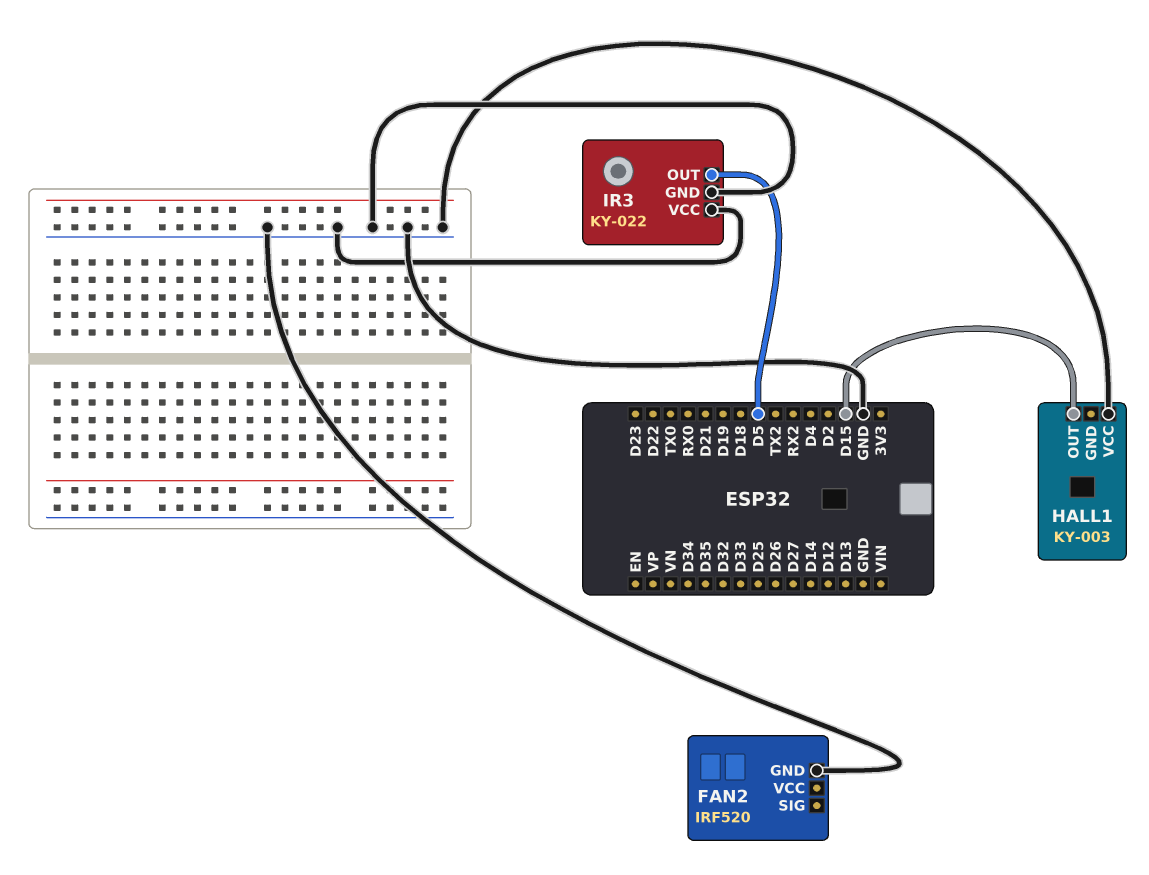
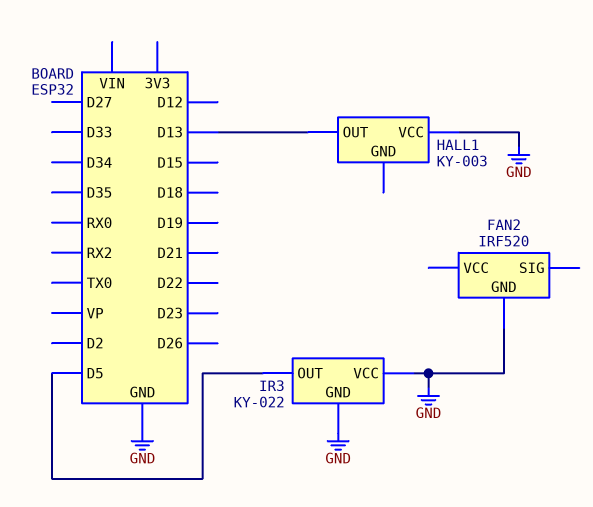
HALL1 pin OUT: D15 -> D13

